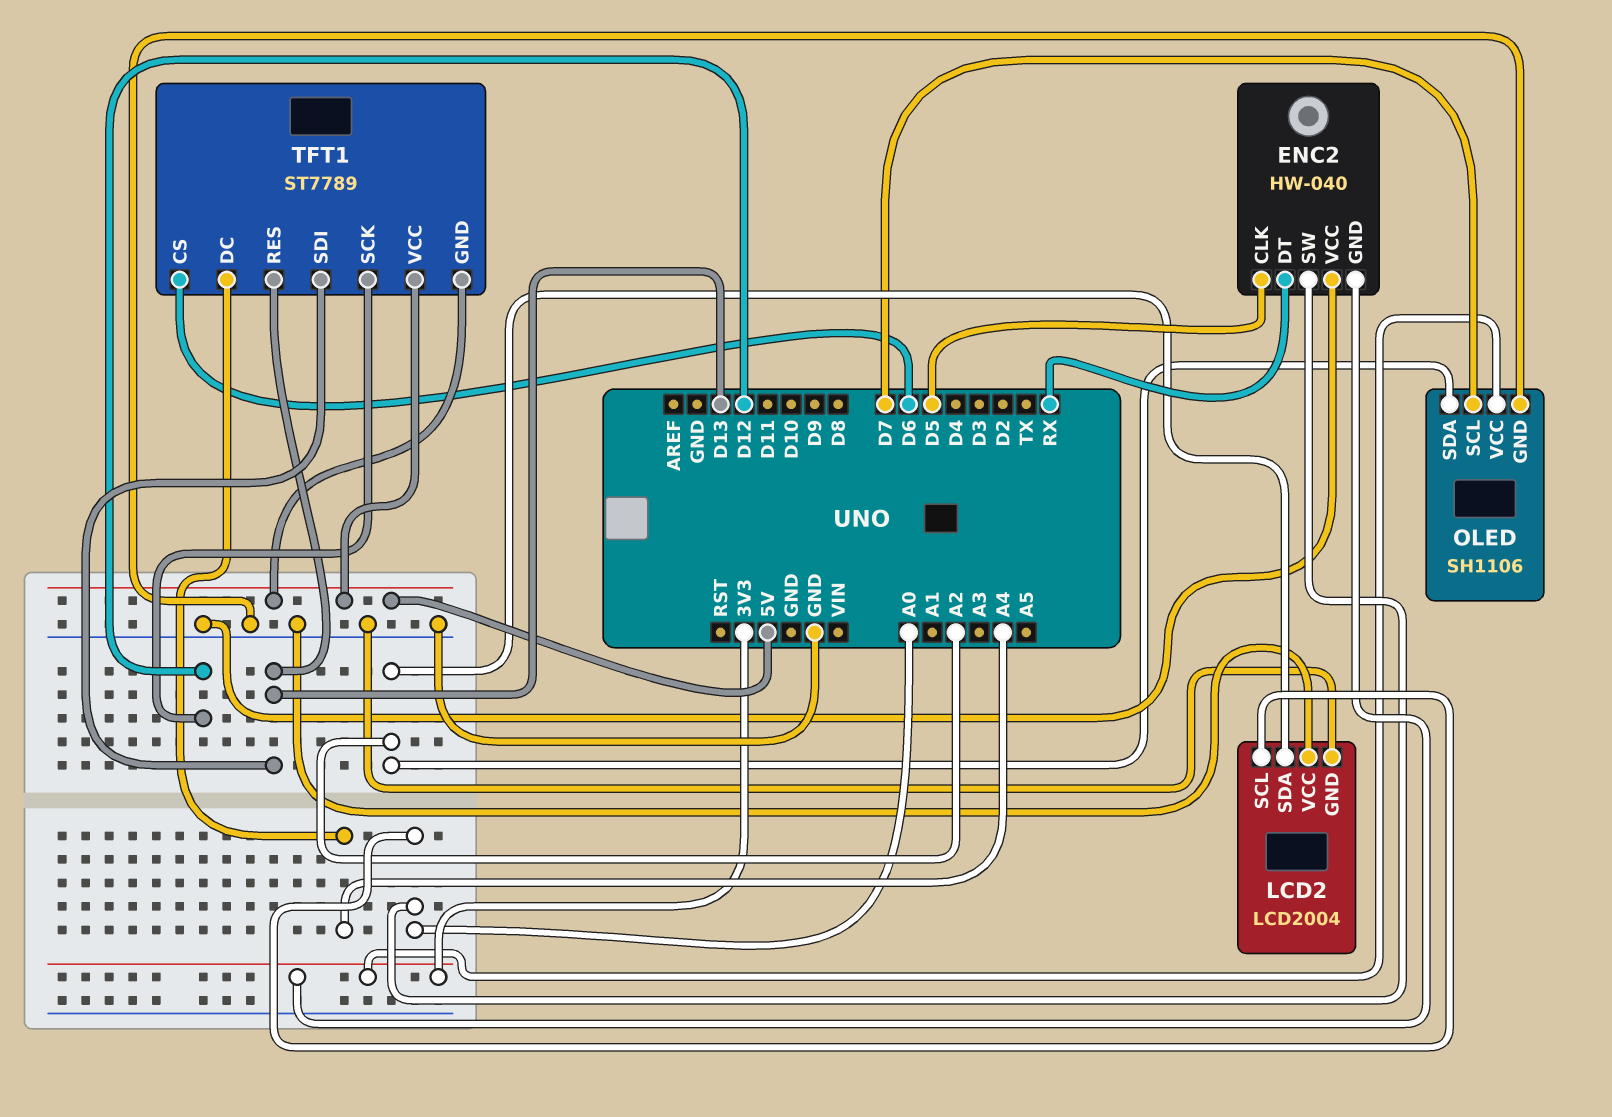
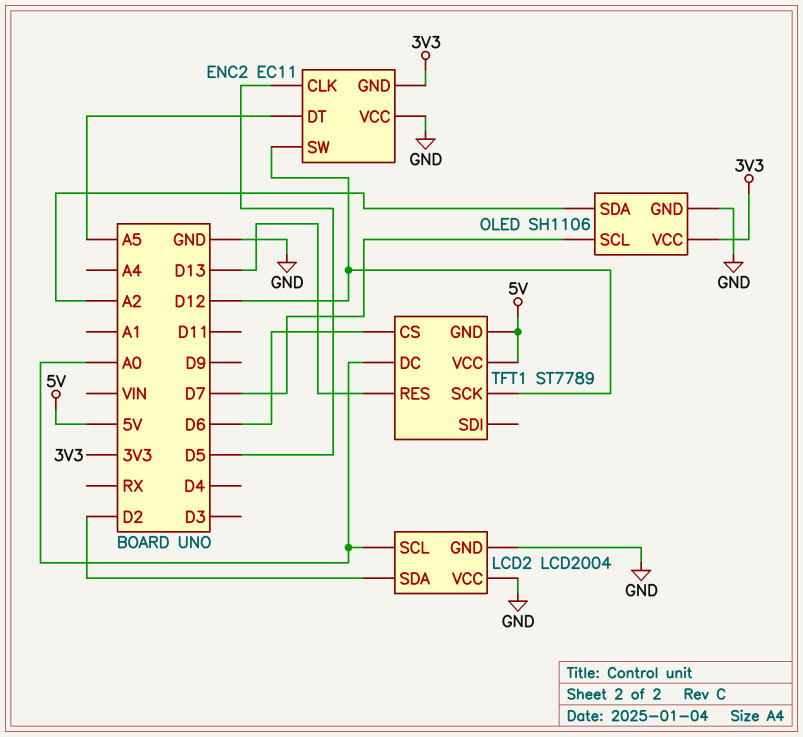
ENC2: HW-040 -> EC11
ENC2 pin DT: RX -> A5
ENC2 pin SW: A0 -> D12
LCD2 pin SDA: A2 -> D2
TFT1 pin DC: A4 -> A0
TFT1 pin SDI: D13 -> none

